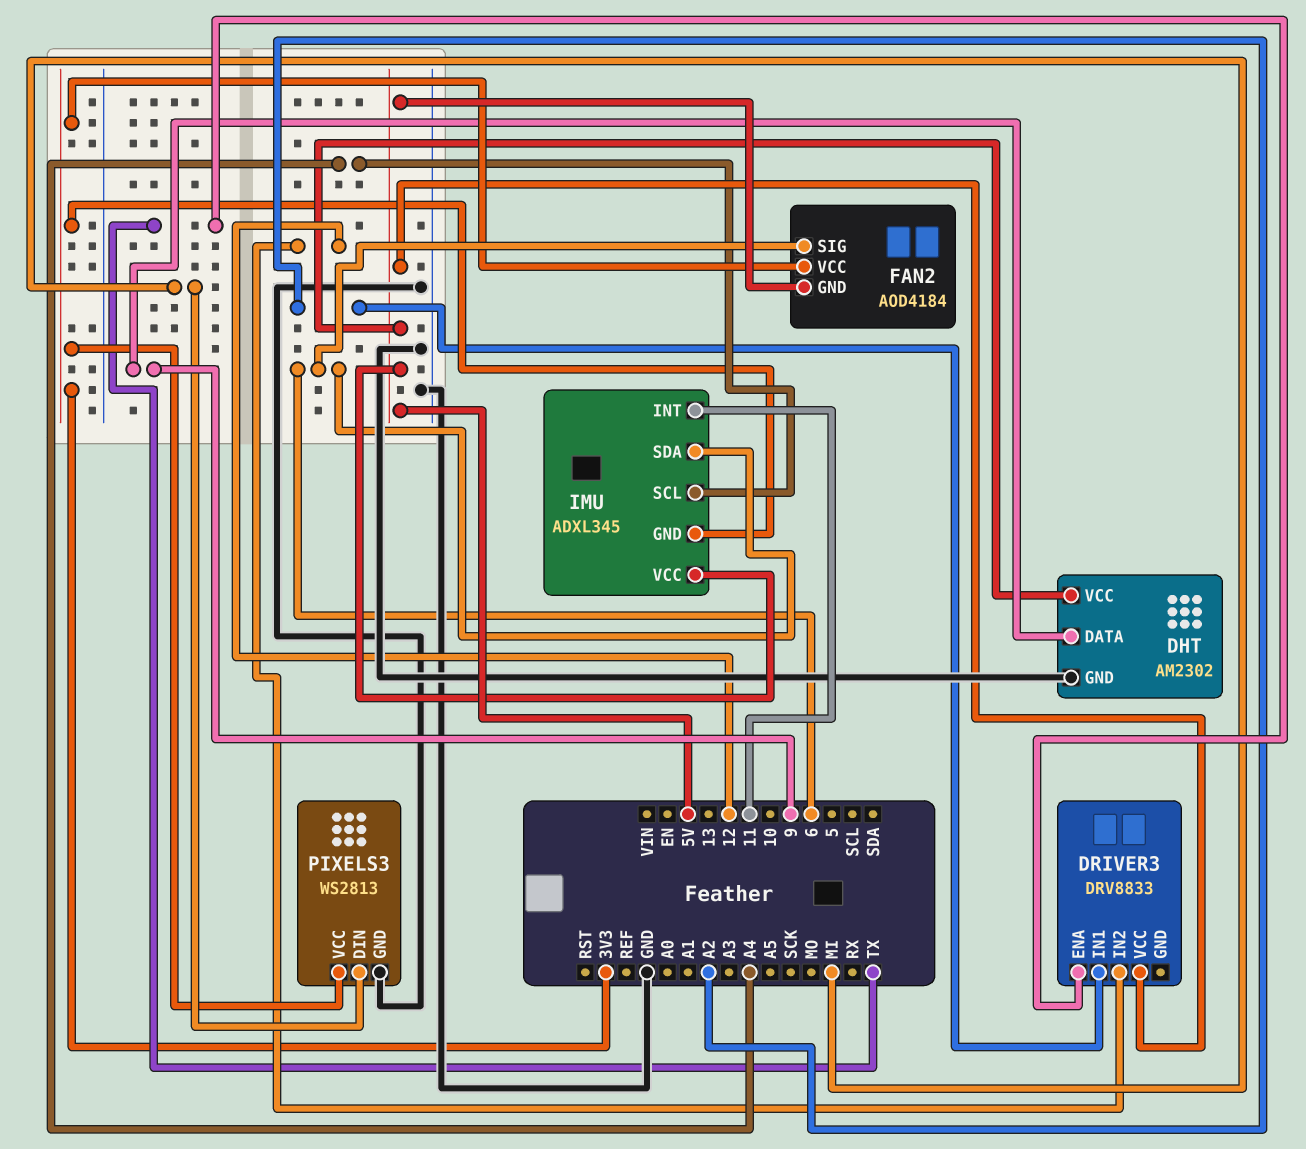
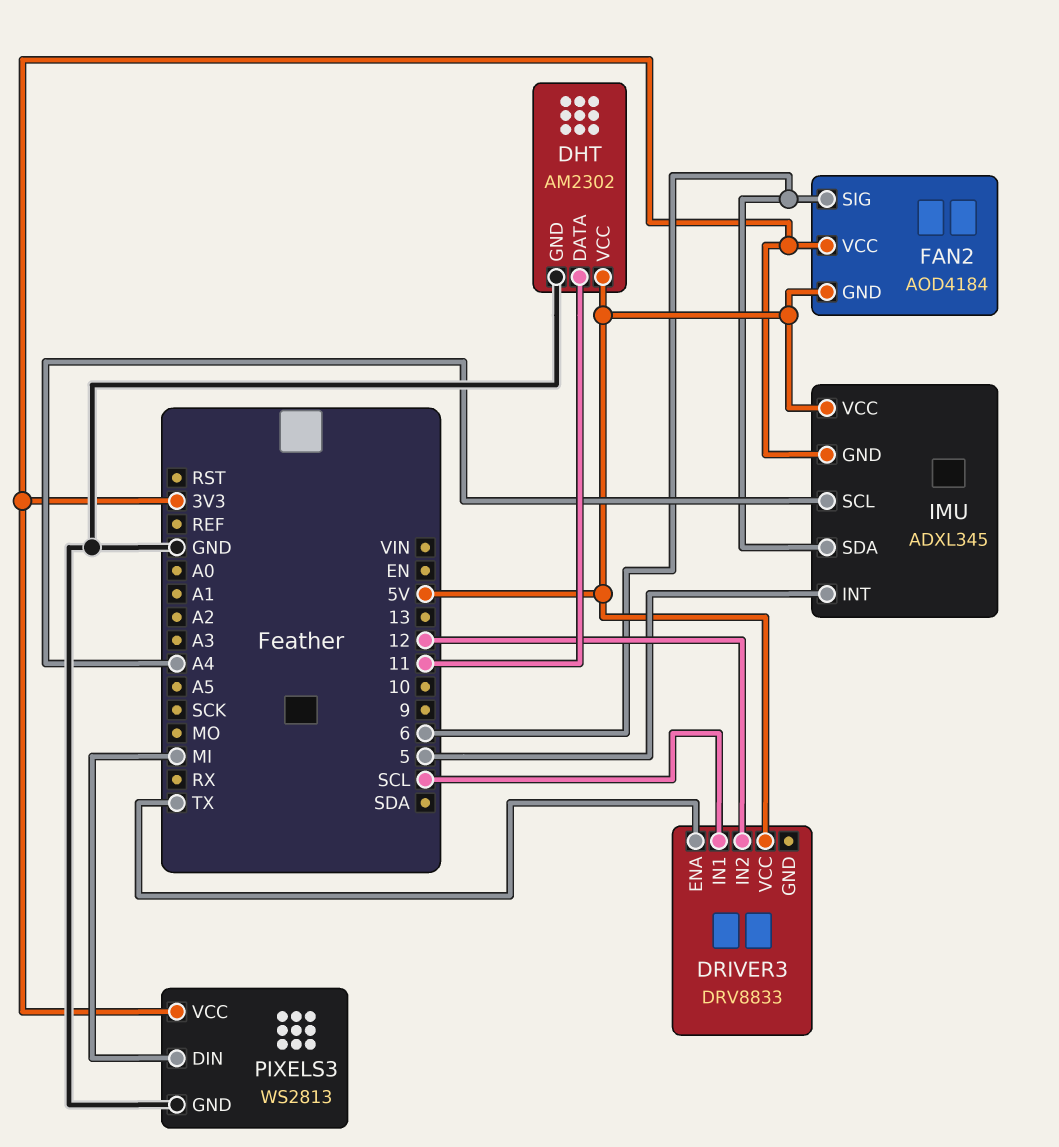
DHT pin DATA: 9 -> 11
DRIVER3 pin IN1: A2 -> SCL
IMU pin INT: 11 -> 5

